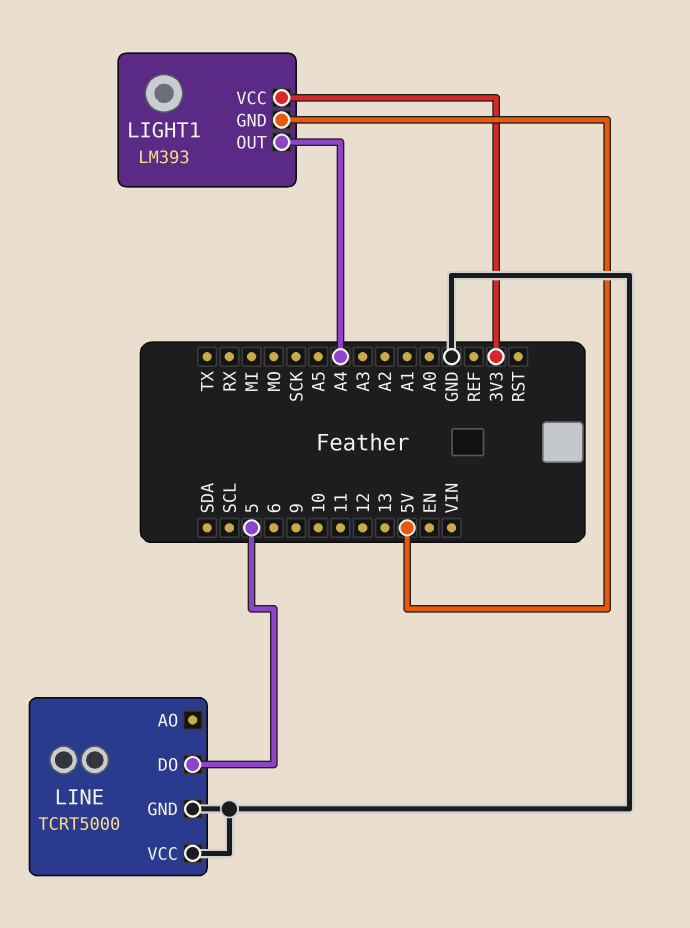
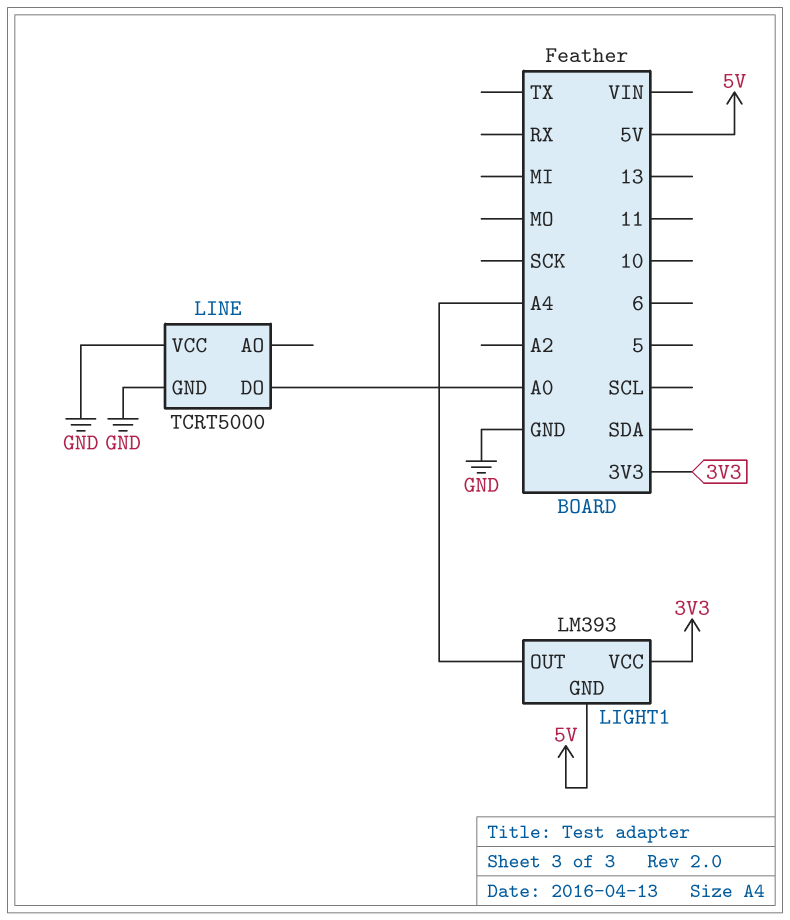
LINE pin DO: 5 -> A0

